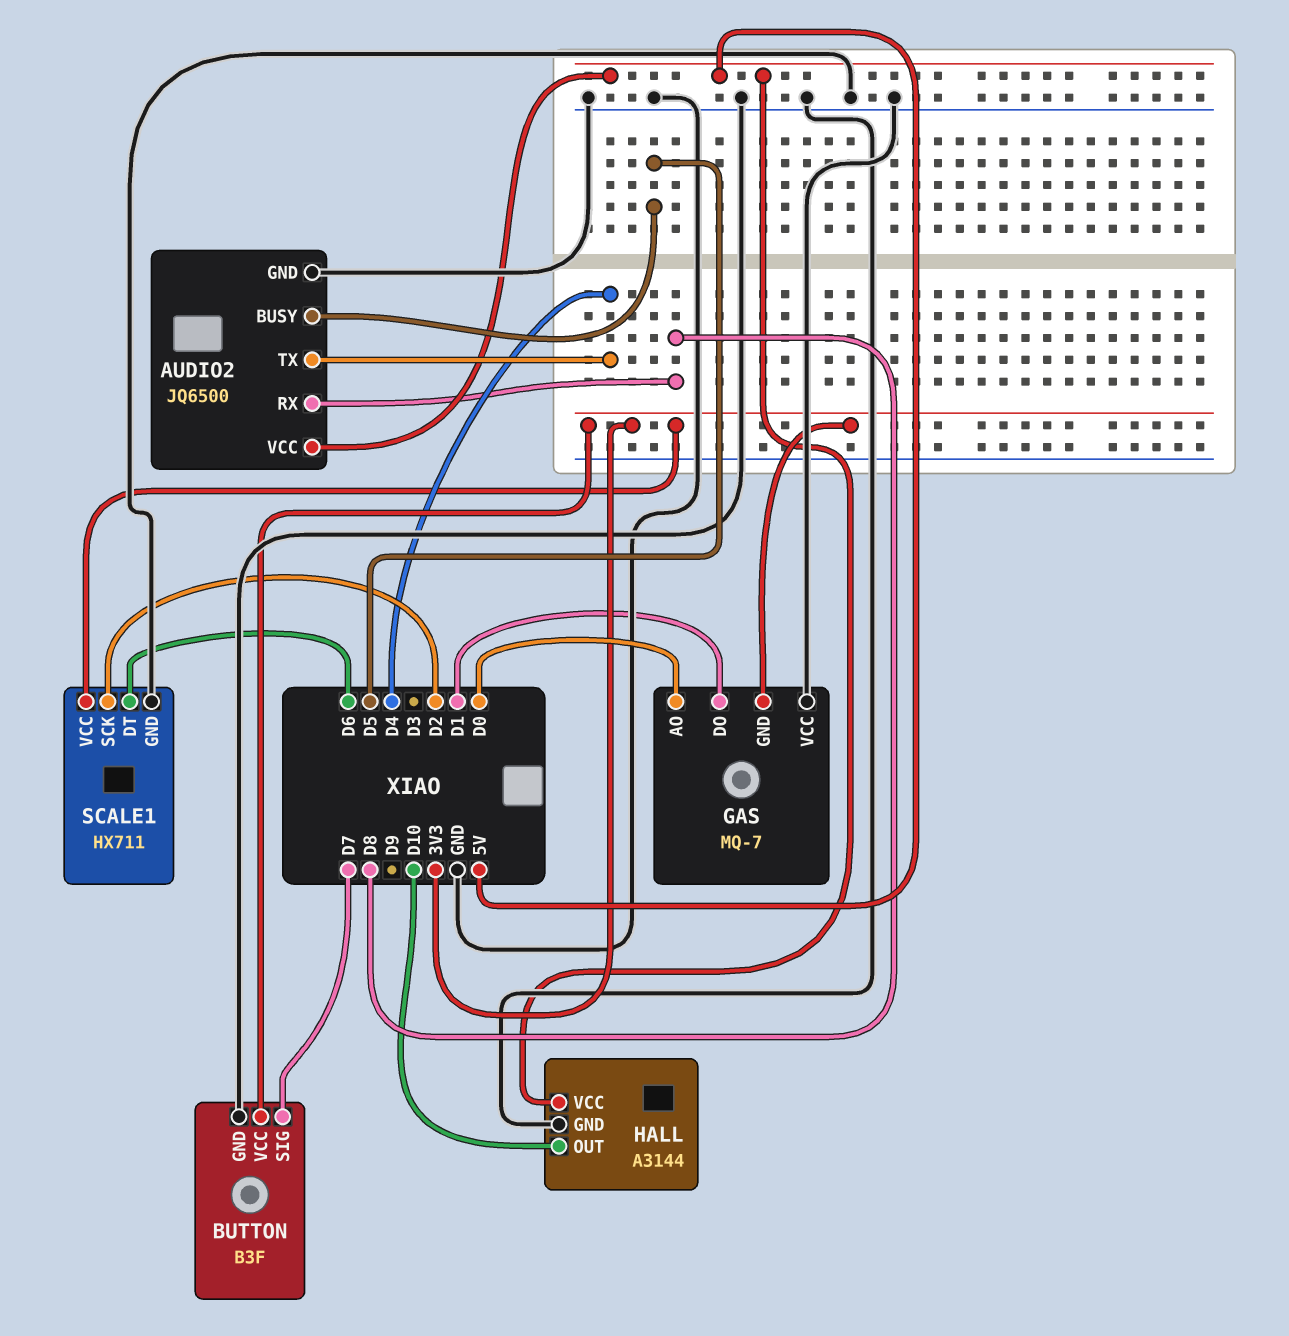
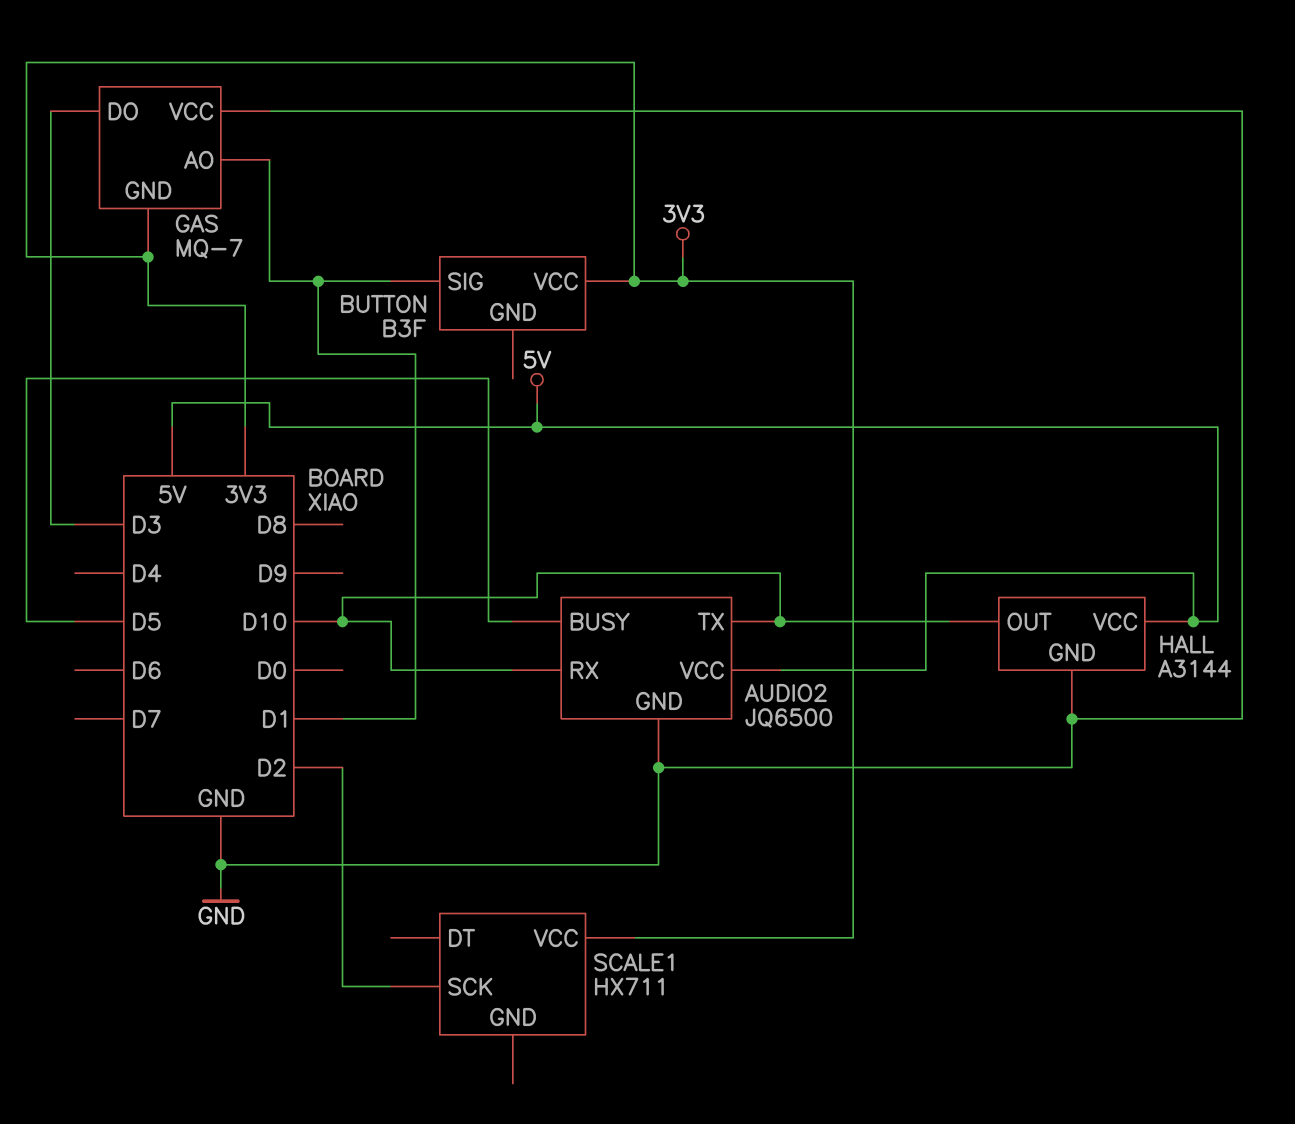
AUDIO2 pin RX: D8 -> D10
AUDIO2 pin TX: D4 -> D10
BUTTON pin GND: GND -> none
BUTTON pin SIG: D7 -> D1
GAS pin AO: D0 -> D1
GAS pin DO: D1 -> D3
SCALE1 pin DT: D6 -> none
SCALE1 pin GND: GND -> none

